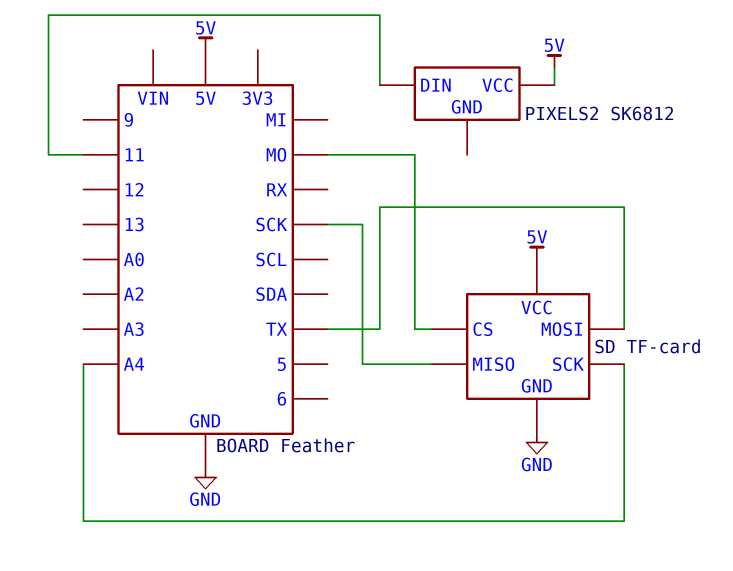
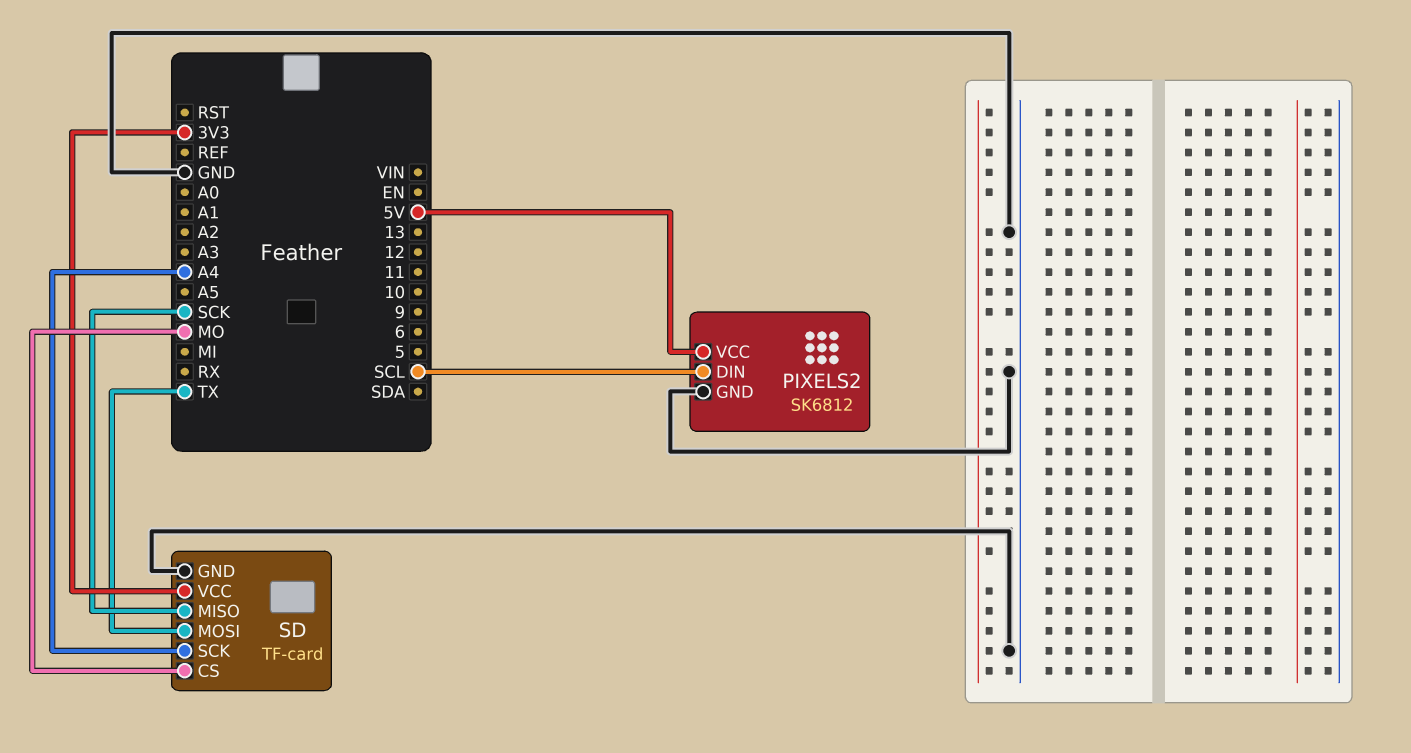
PIXELS2 pin DIN: 11 -> SCL
PIXELS2 pin GND: none -> GND
SD pin VCC: 5V -> 3V3

